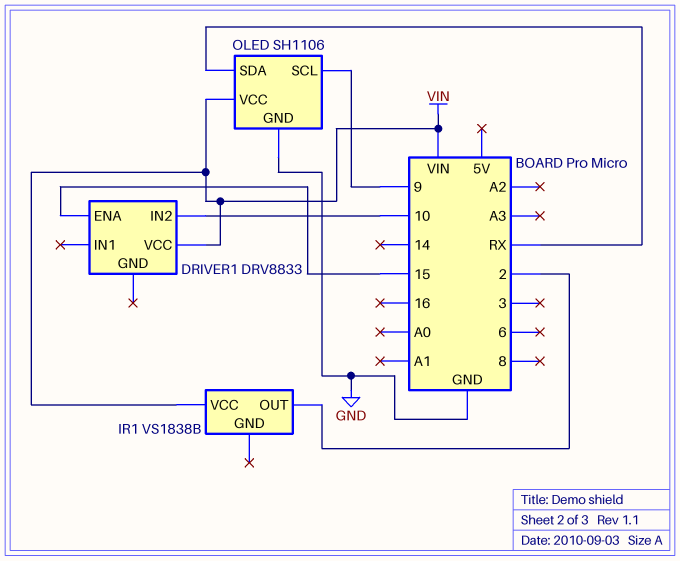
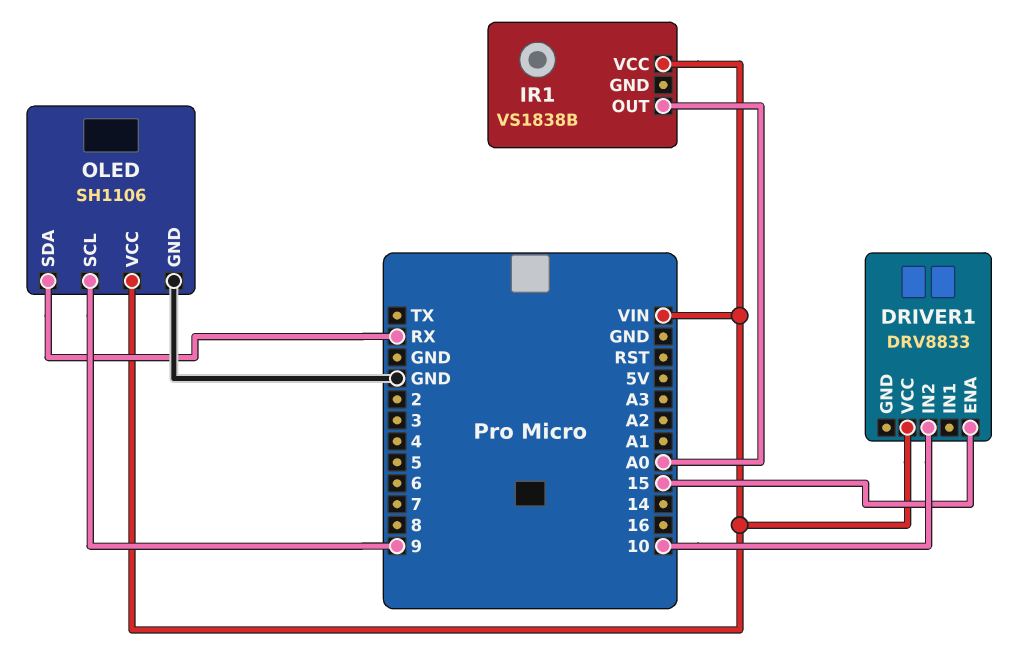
IR1 pin OUT: 2 -> A0

